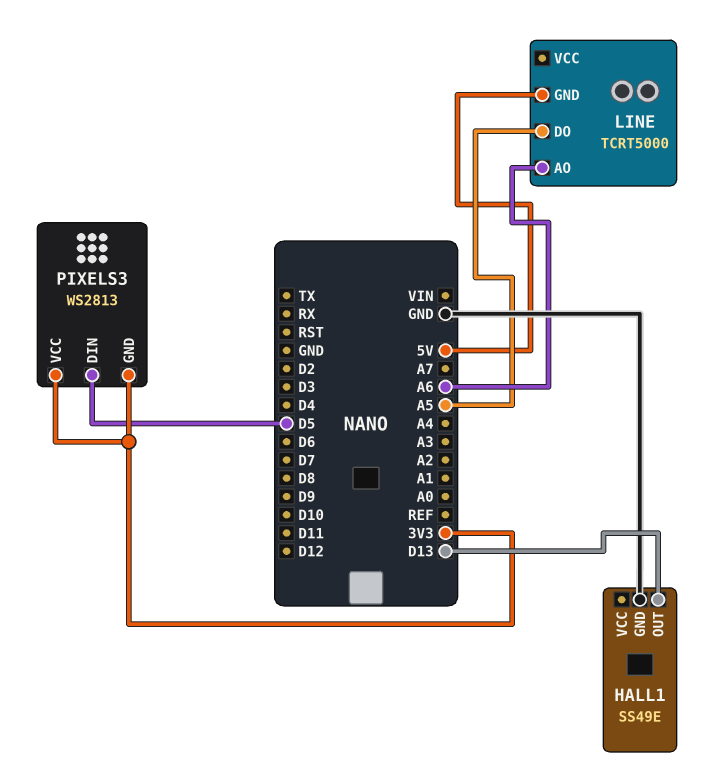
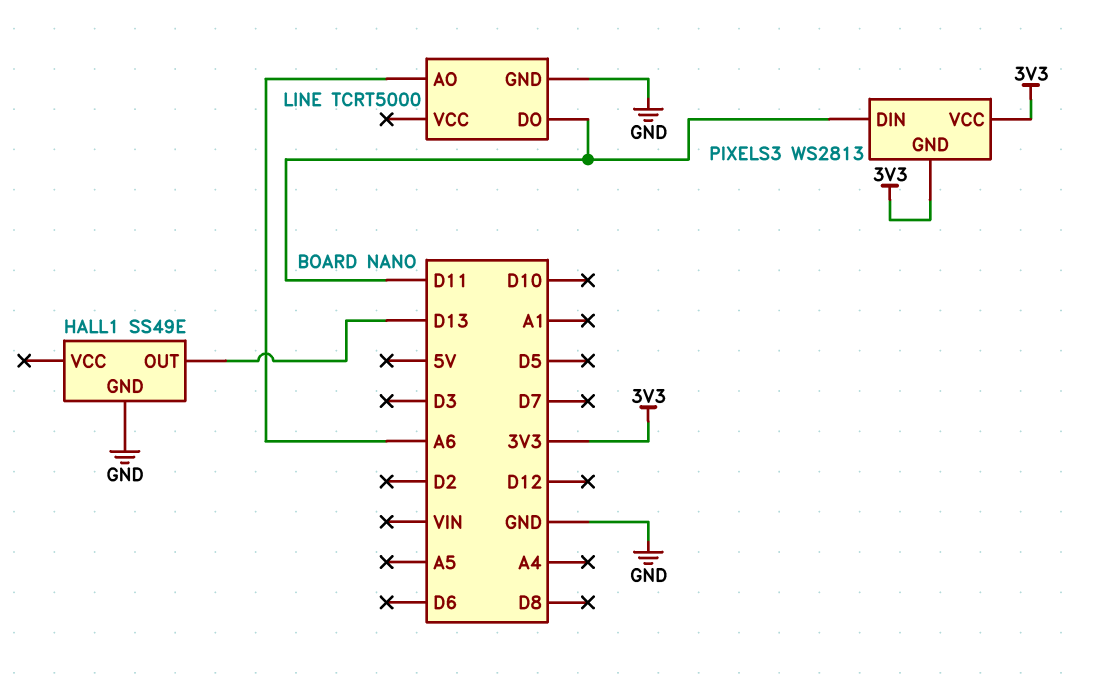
LINE pin DO: A5 -> D11
LINE pin GND: 5V -> GND
PIXELS3 pin DIN: D5 -> D11

